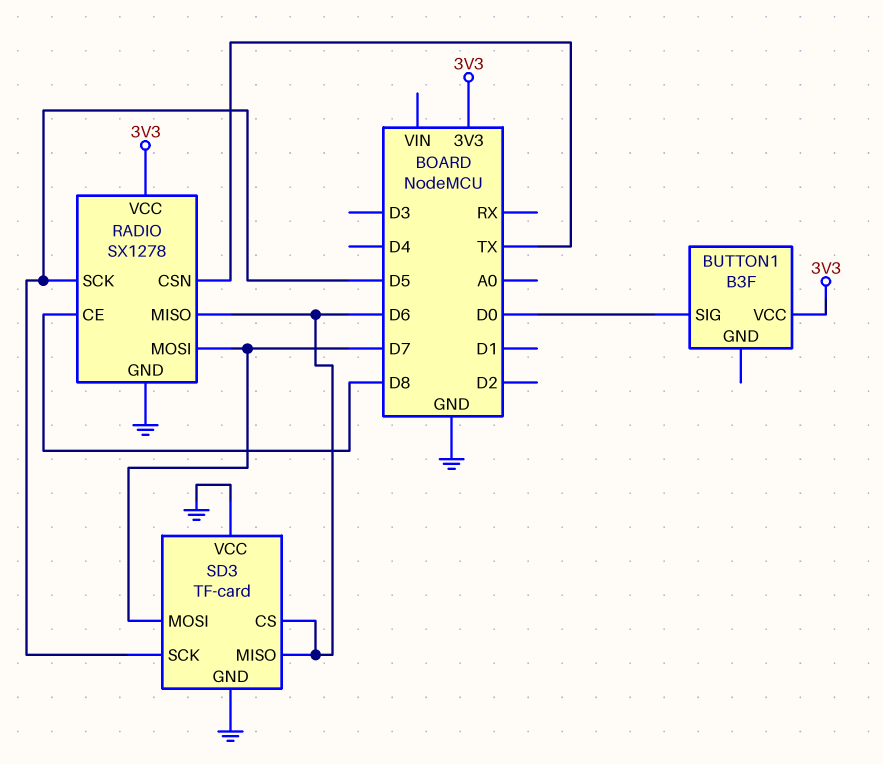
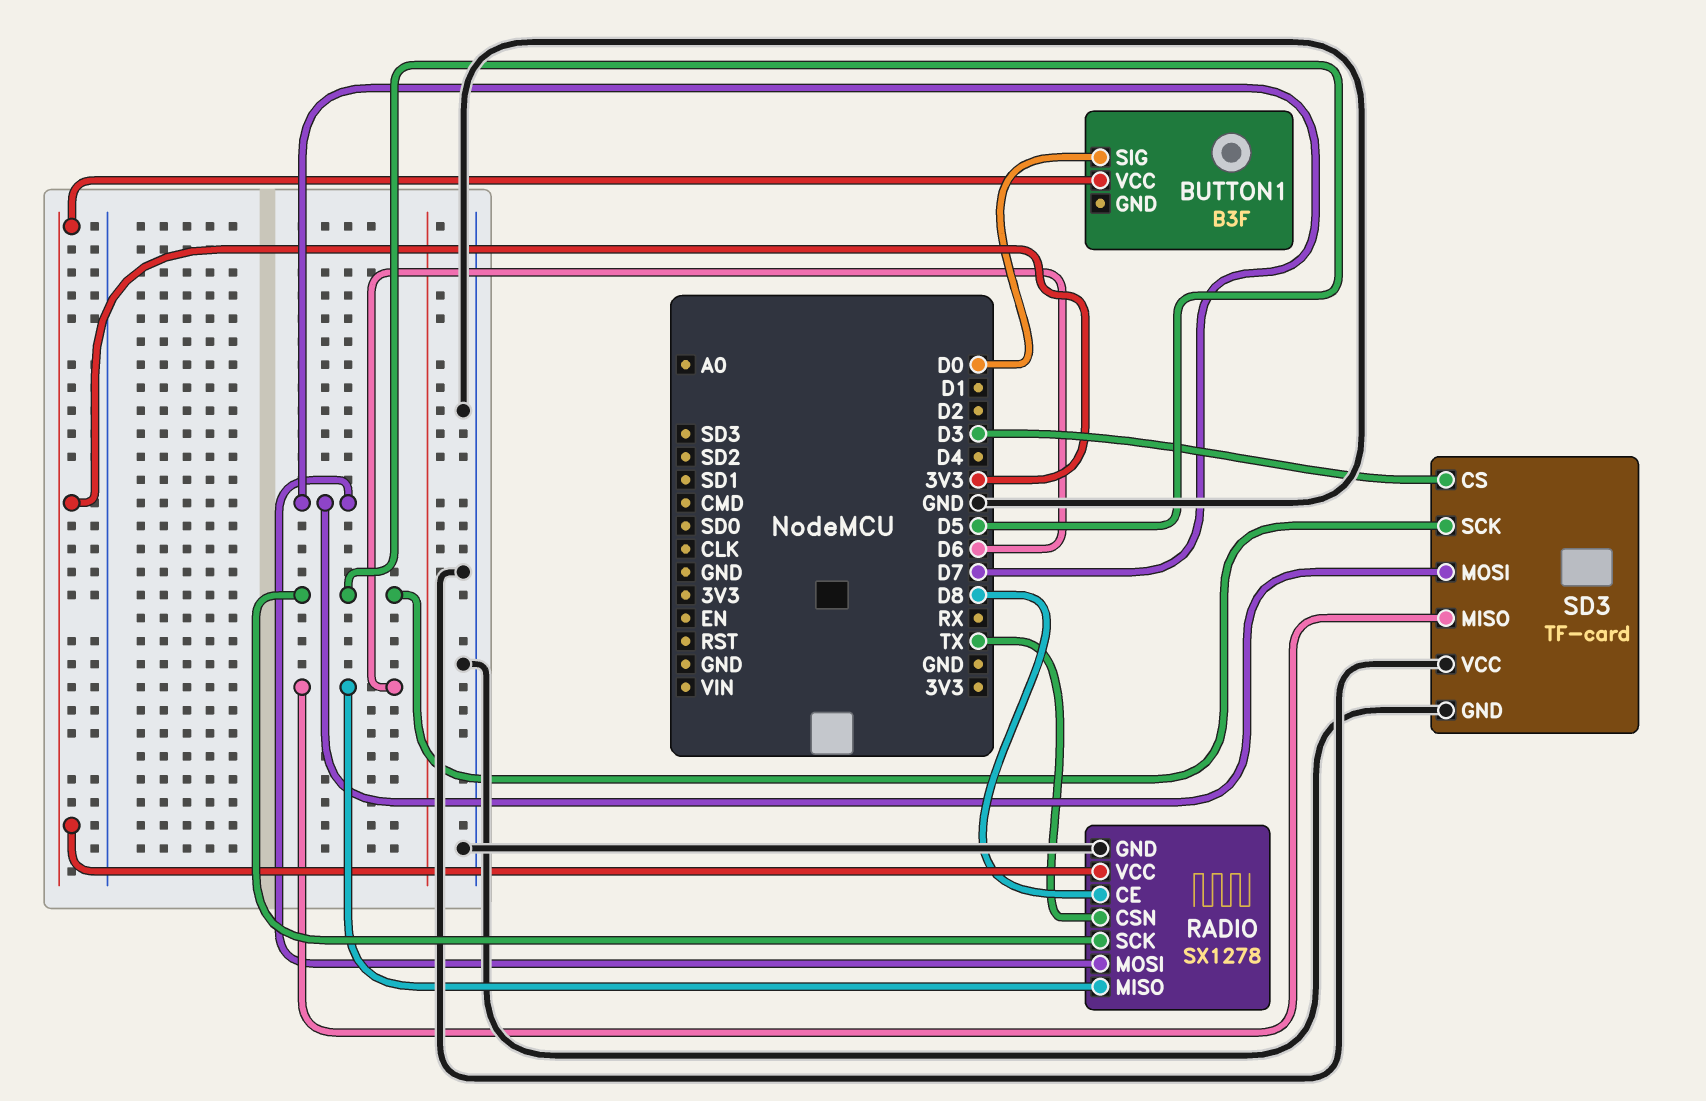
SD3 pin CS: D6 -> D3

